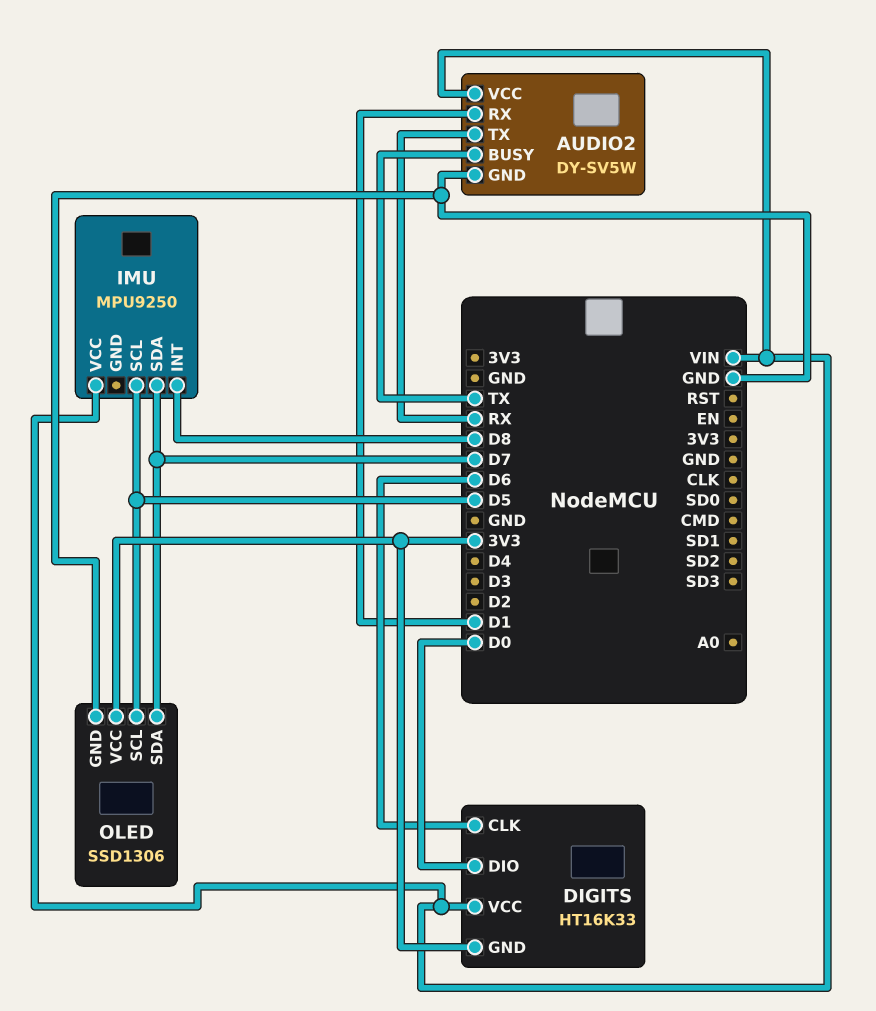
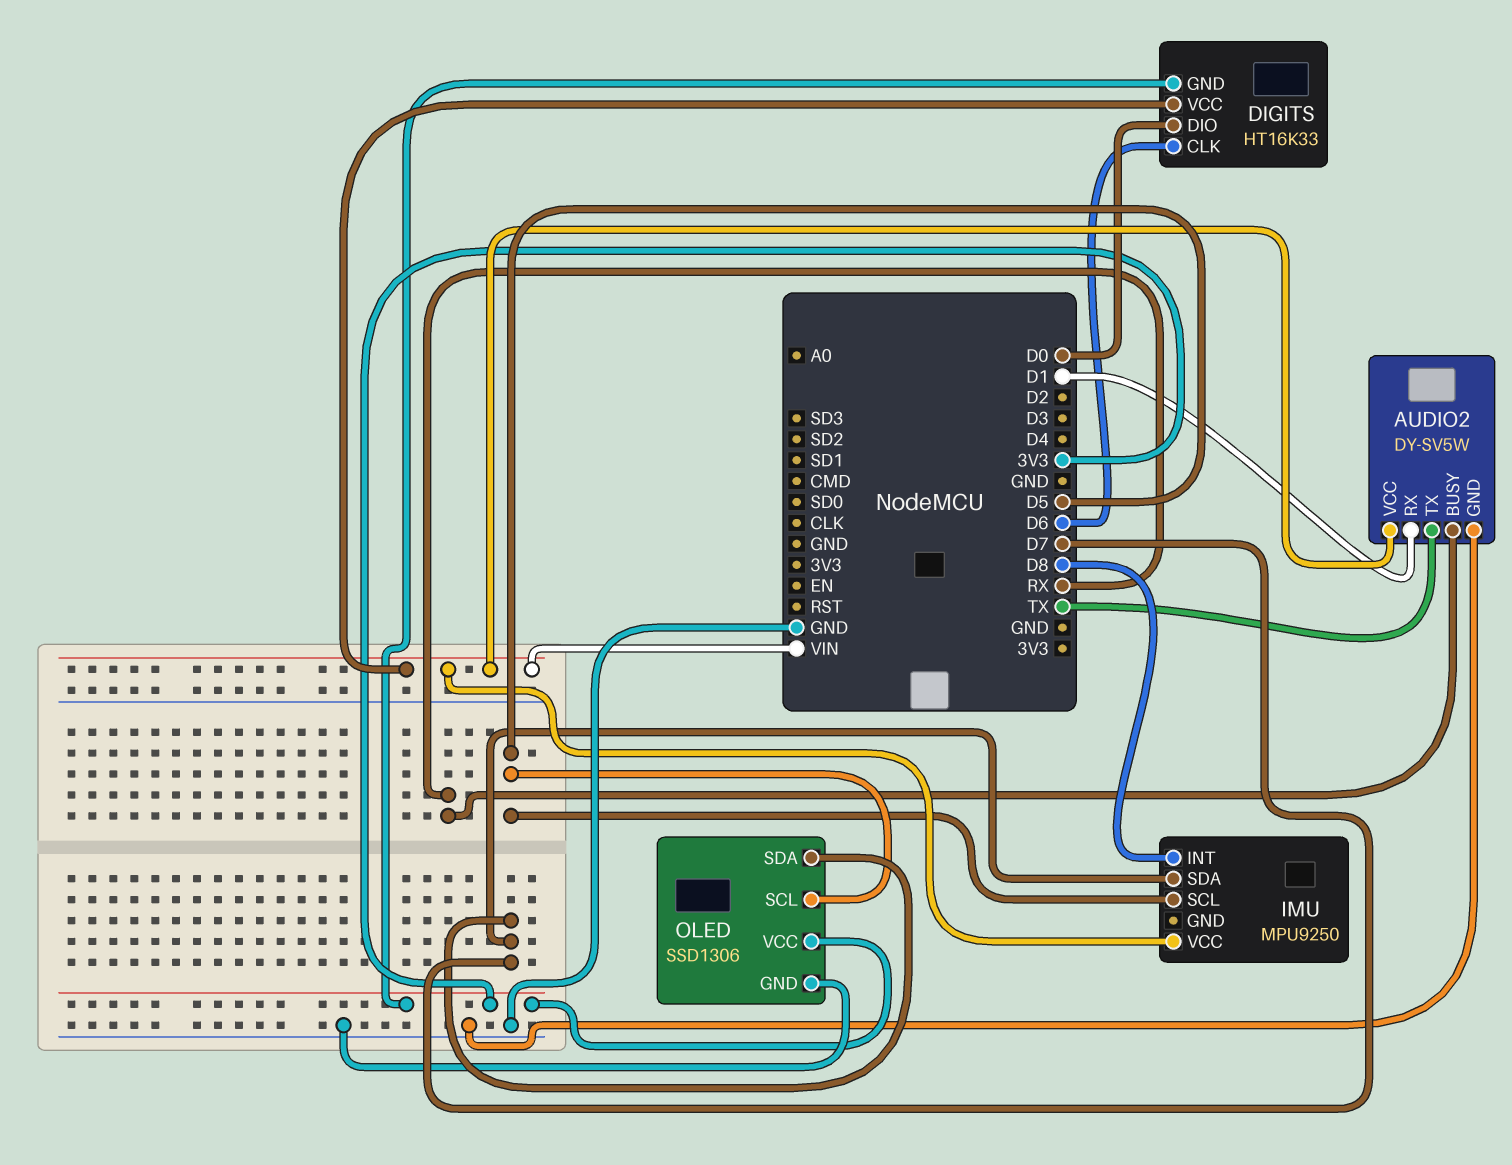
AUDIO2 pin BUSY: TX -> RX
AUDIO2 pin TX: RX -> TX

